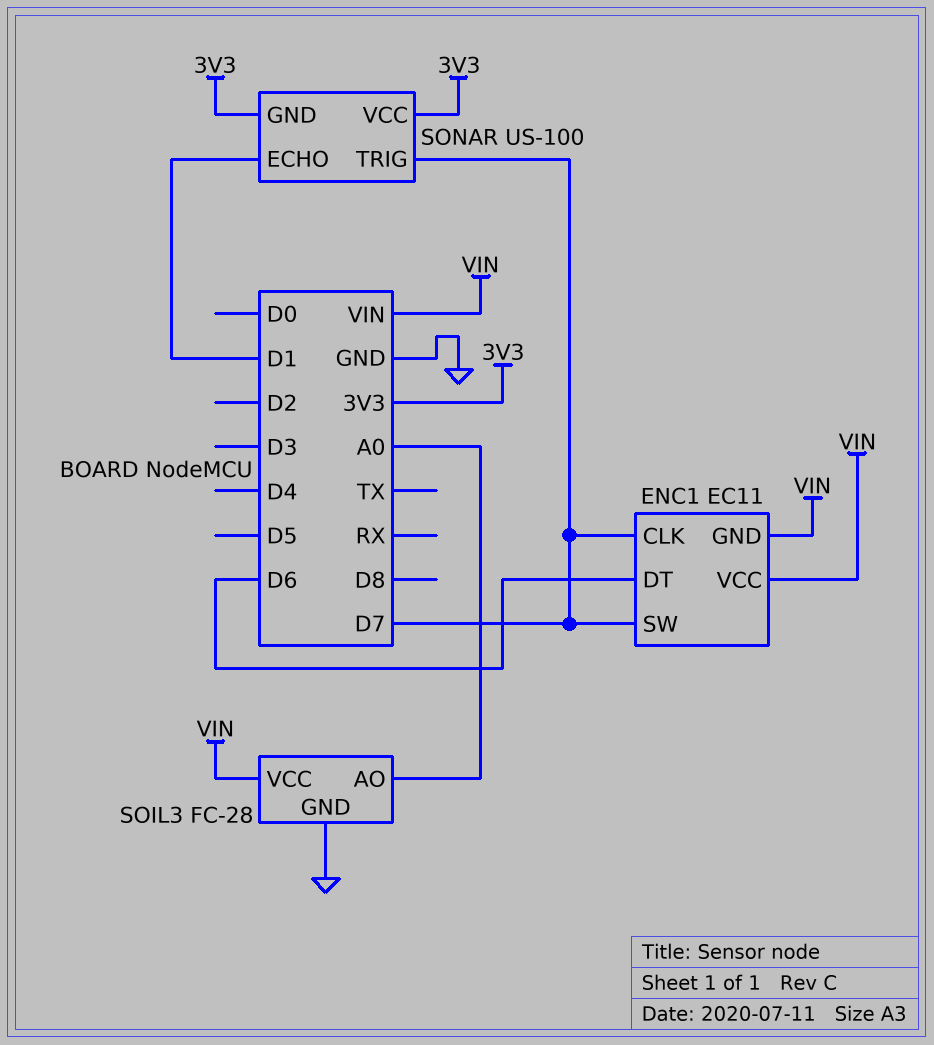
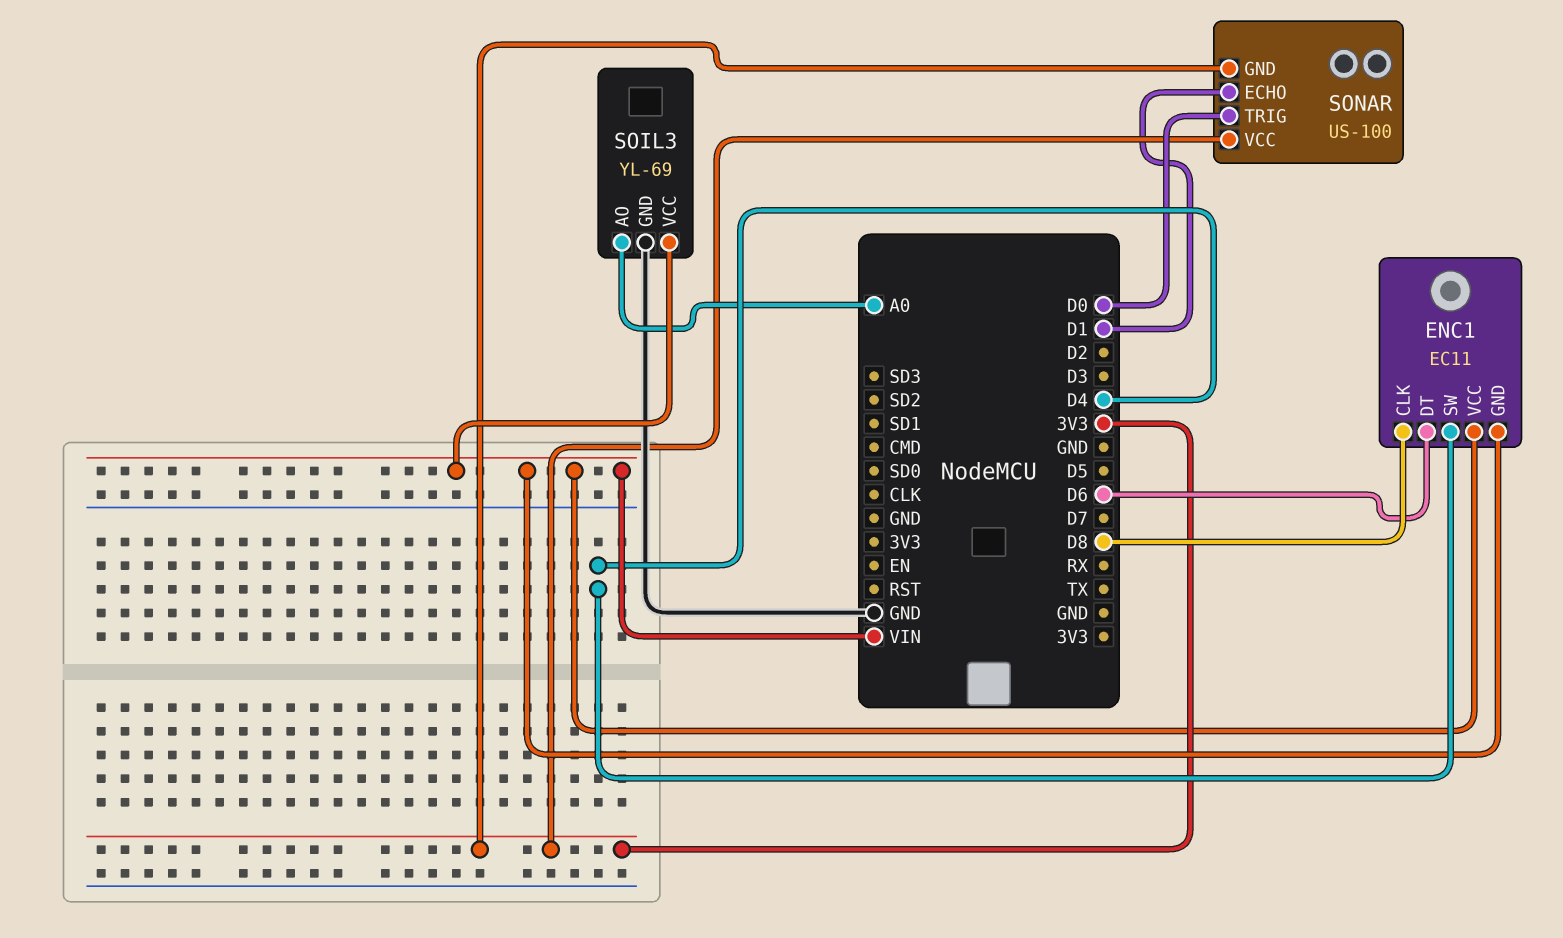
ENC1 pin CLK: D7 -> D8
ENC1 pin SW: D7 -> D4
SOIL3: FC-28 -> YL-69
SONAR pin TRIG: D7 -> D0

